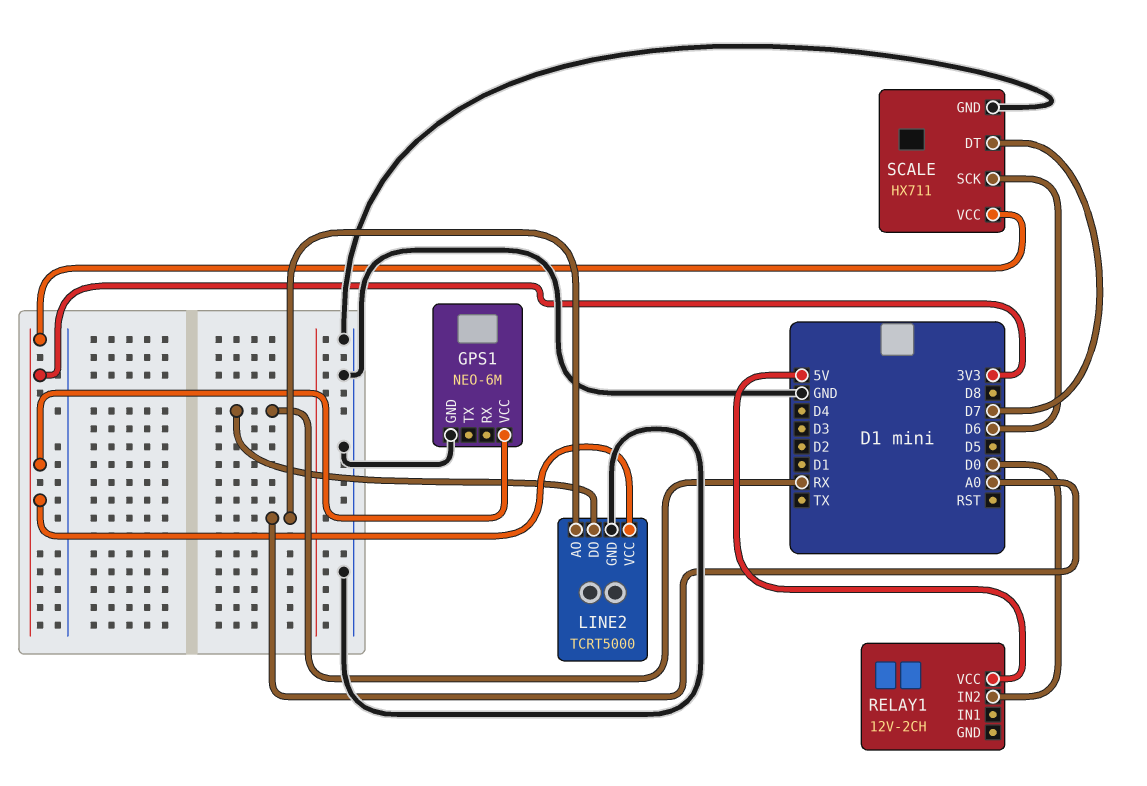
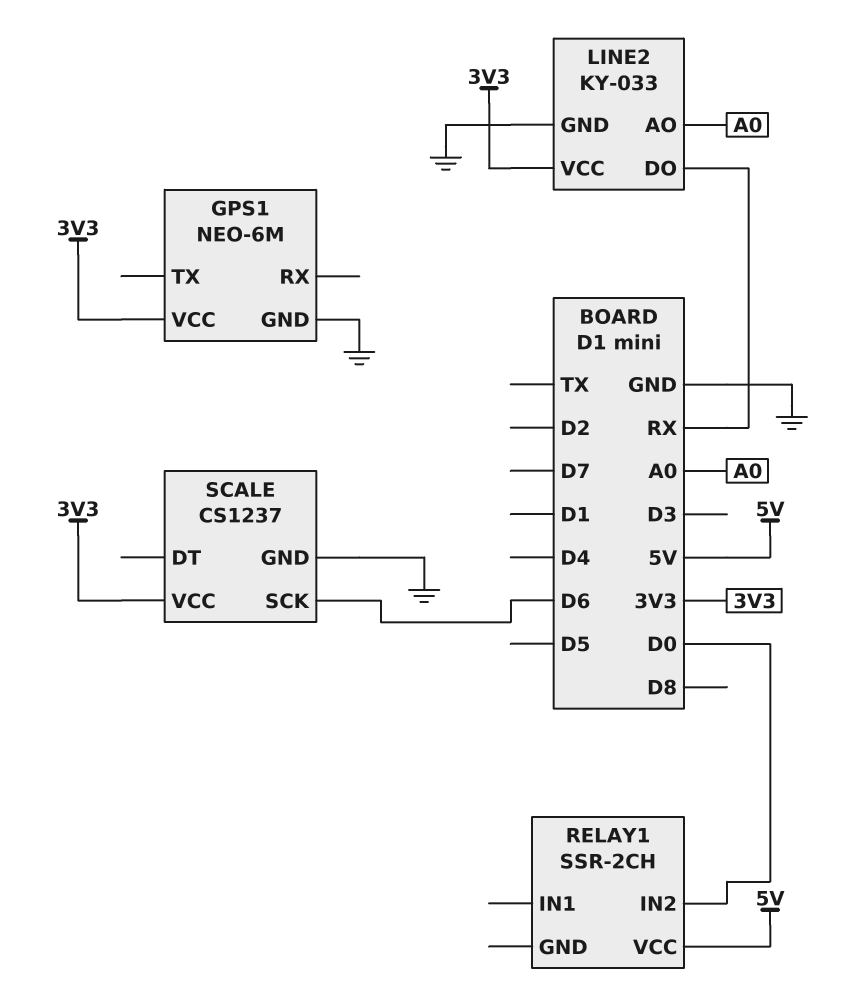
LINE2: TCRT5000 -> KY-033
RELAY1: 12V-2CH -> SSR-2CH
SCALE: HX711 -> CS1237
SCALE pin DT: D7 -> none

